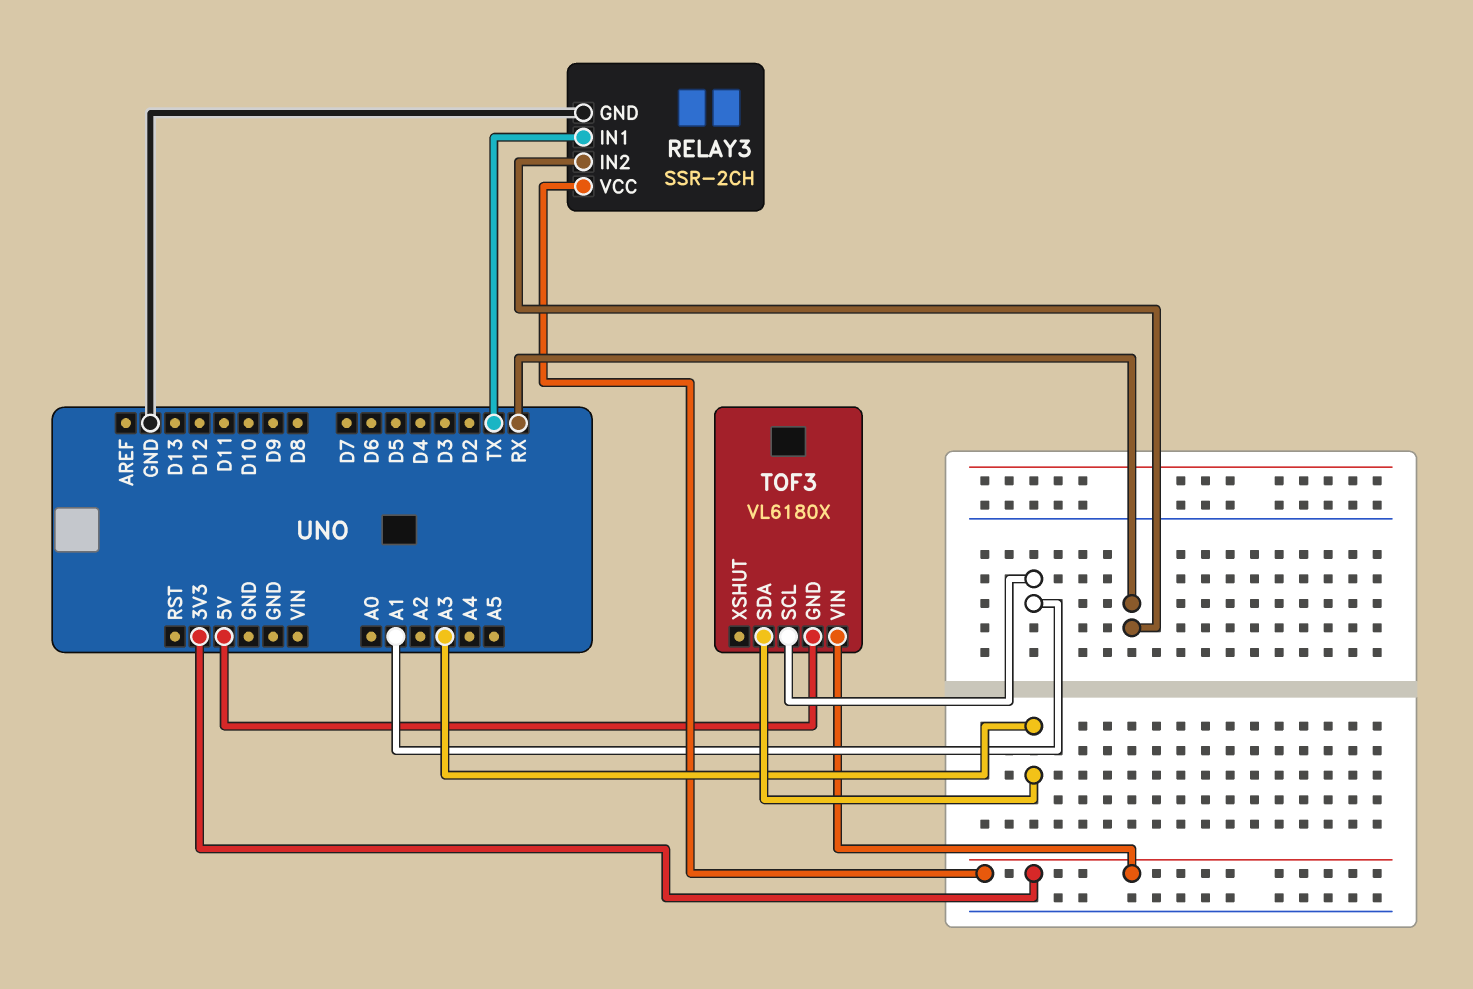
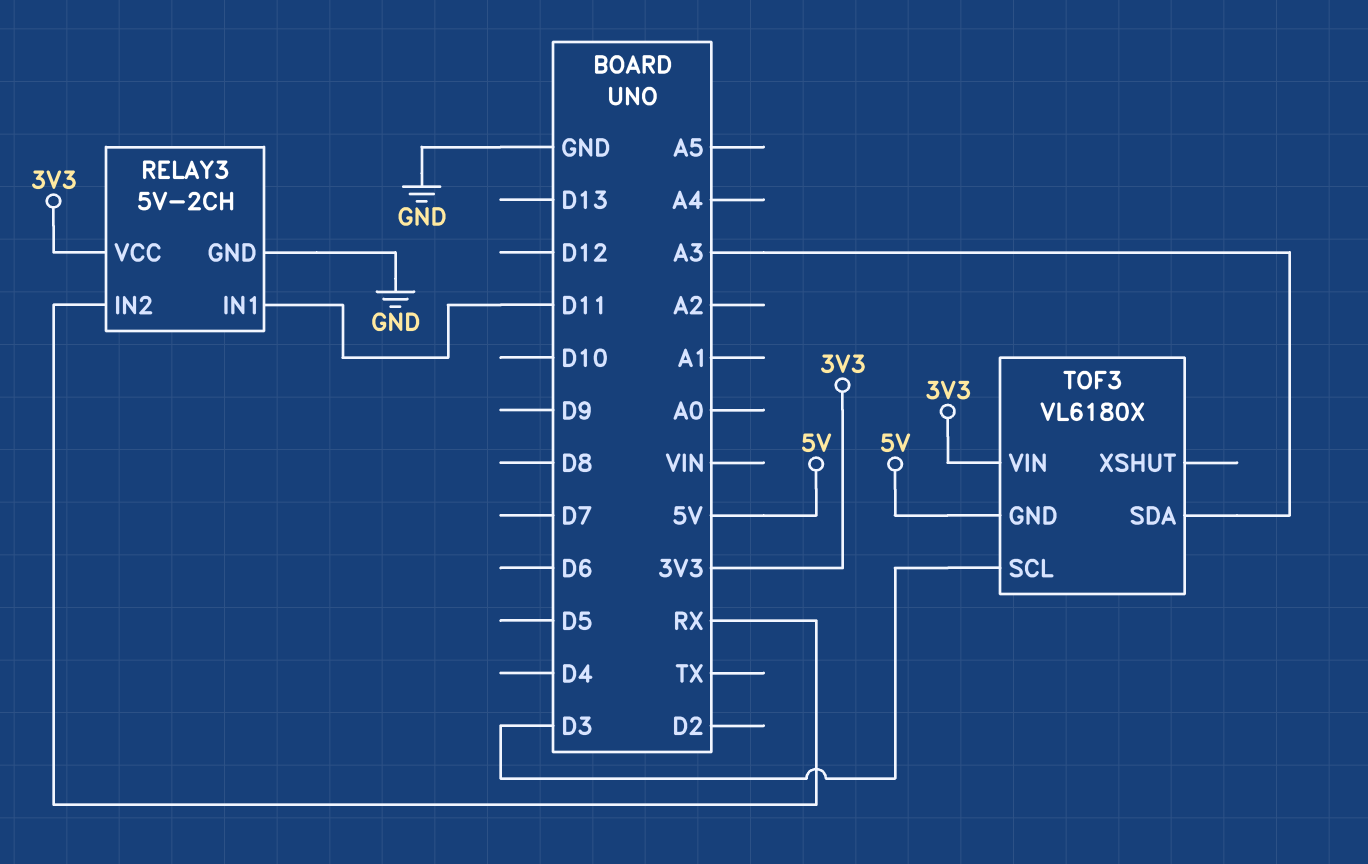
RELAY3: SSR-2CH -> 5V-2CH
RELAY3 pin IN1: TX -> D11
TOF3 pin SCL: A1 -> D3

